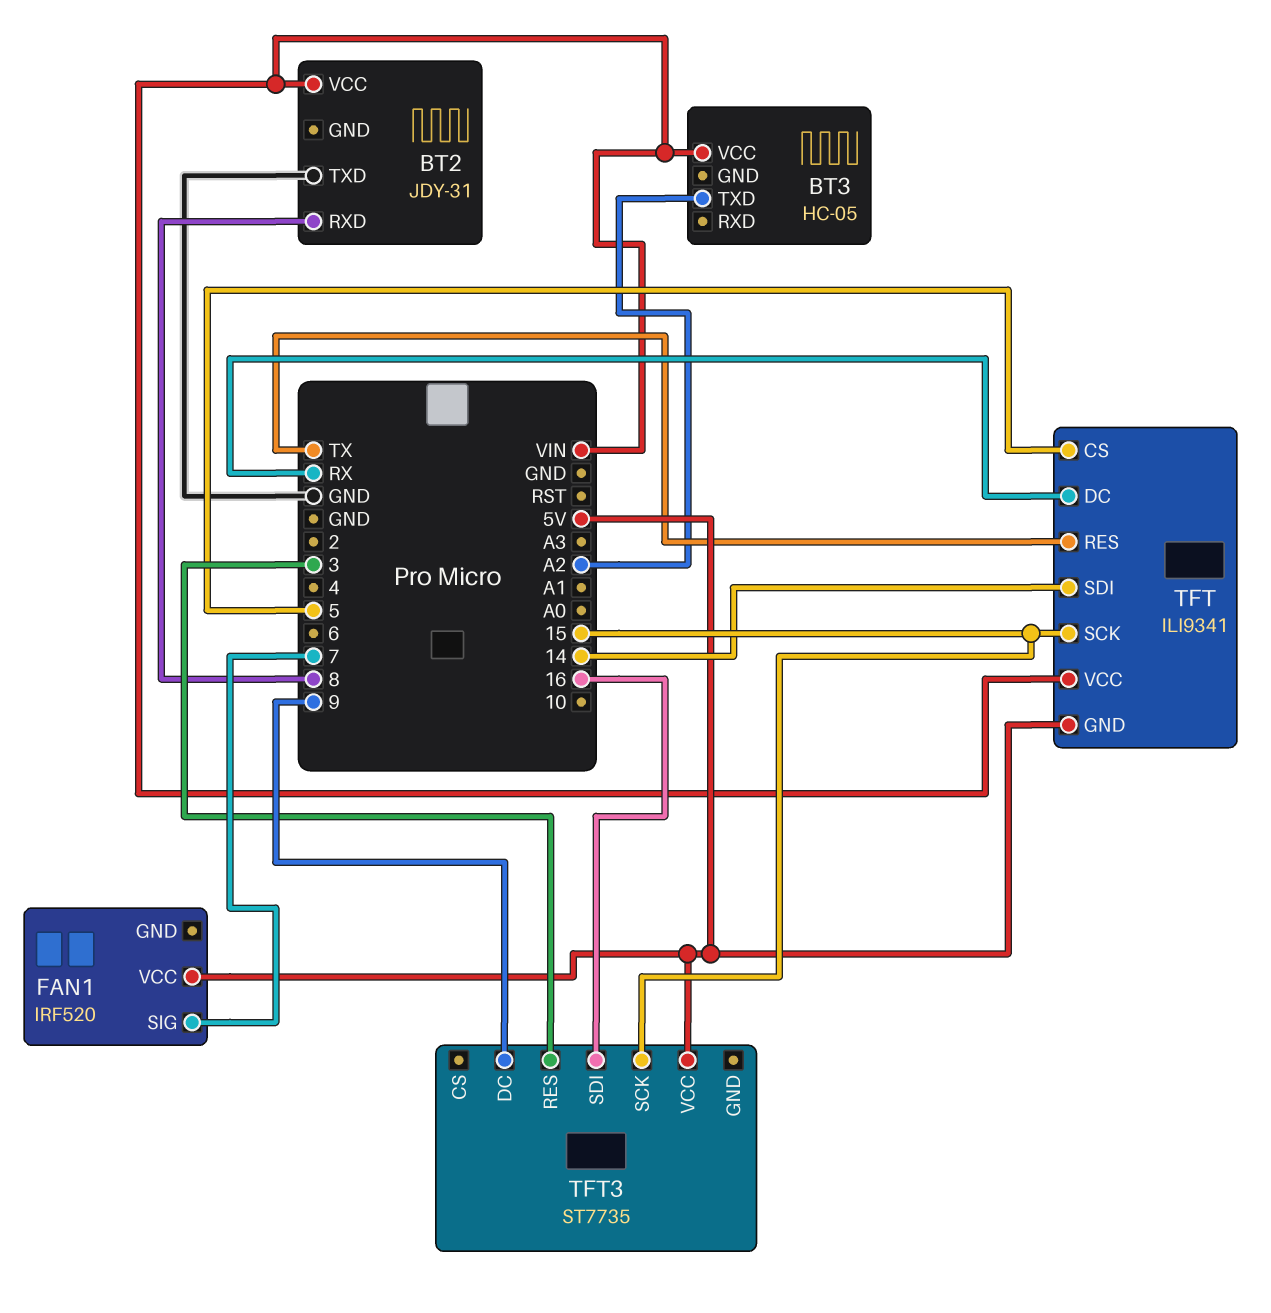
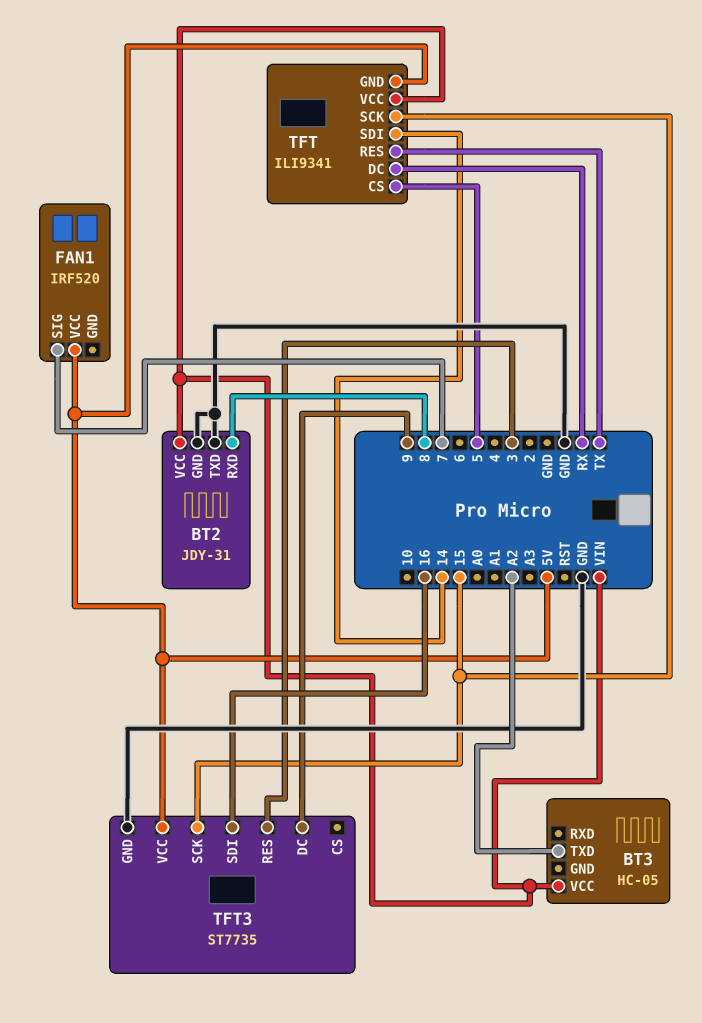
BT2 pin GND: none -> GND
TFT3 pin GND: none -> GND

